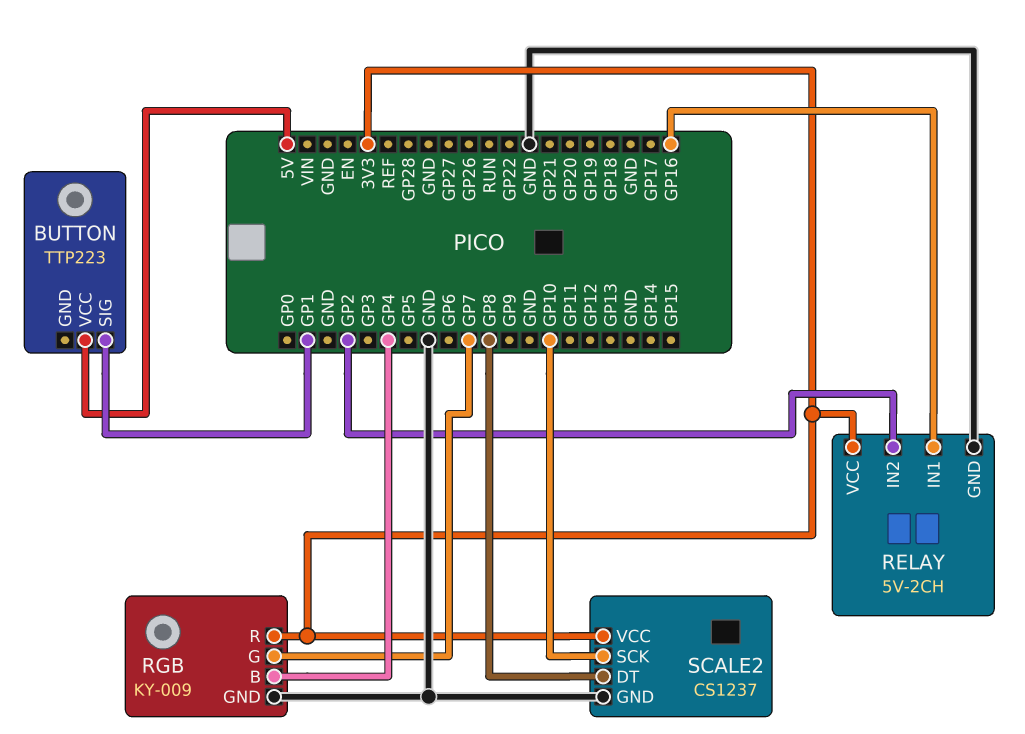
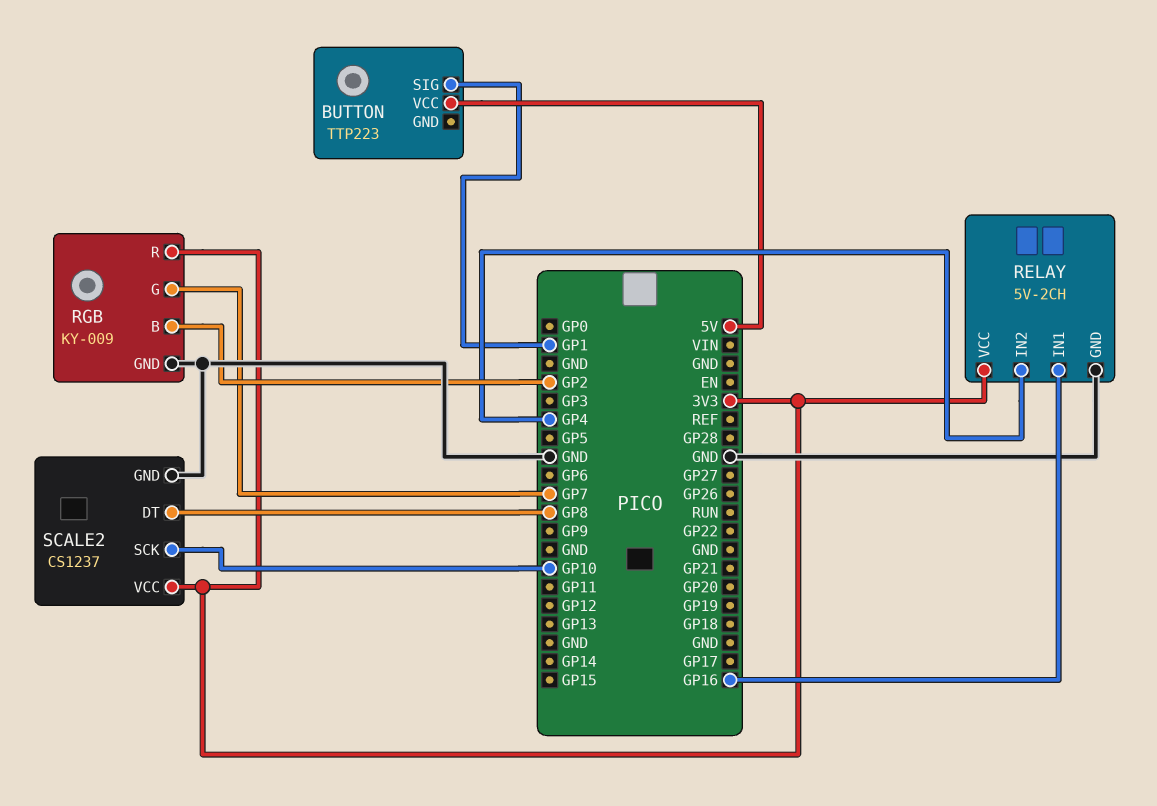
RELAY pin IN2: GP2 -> GP4
RGB pin B: GP4 -> GP2

